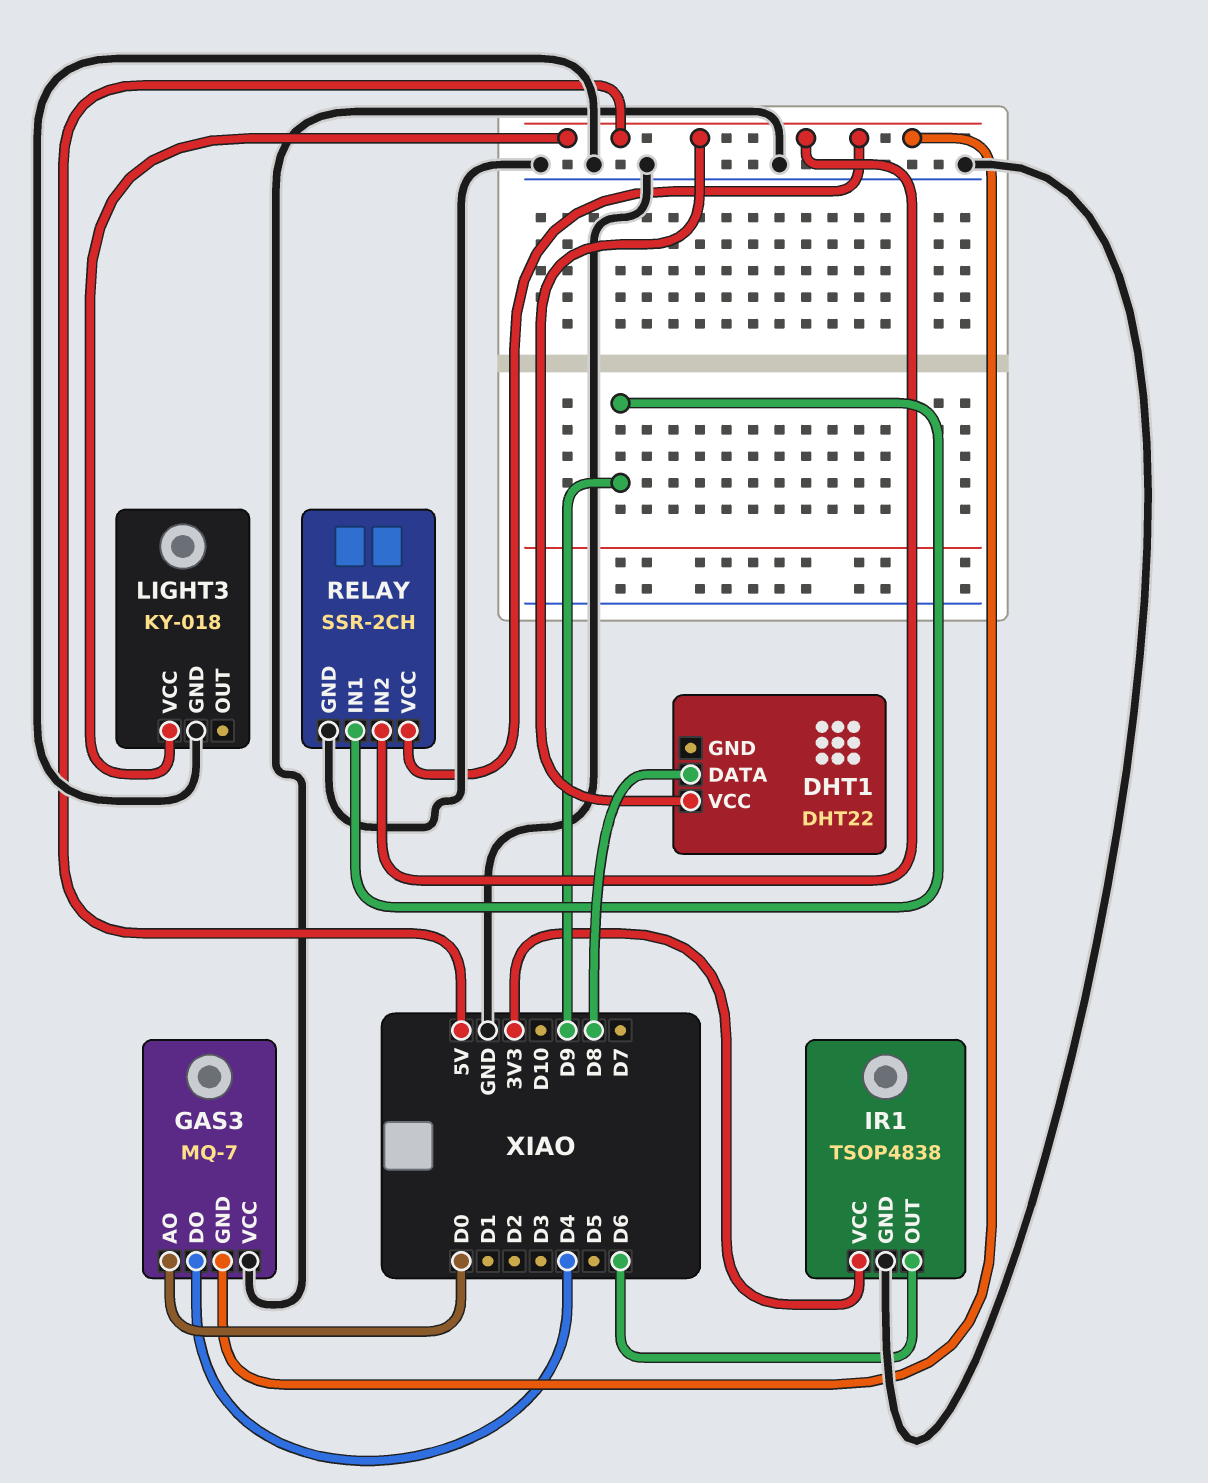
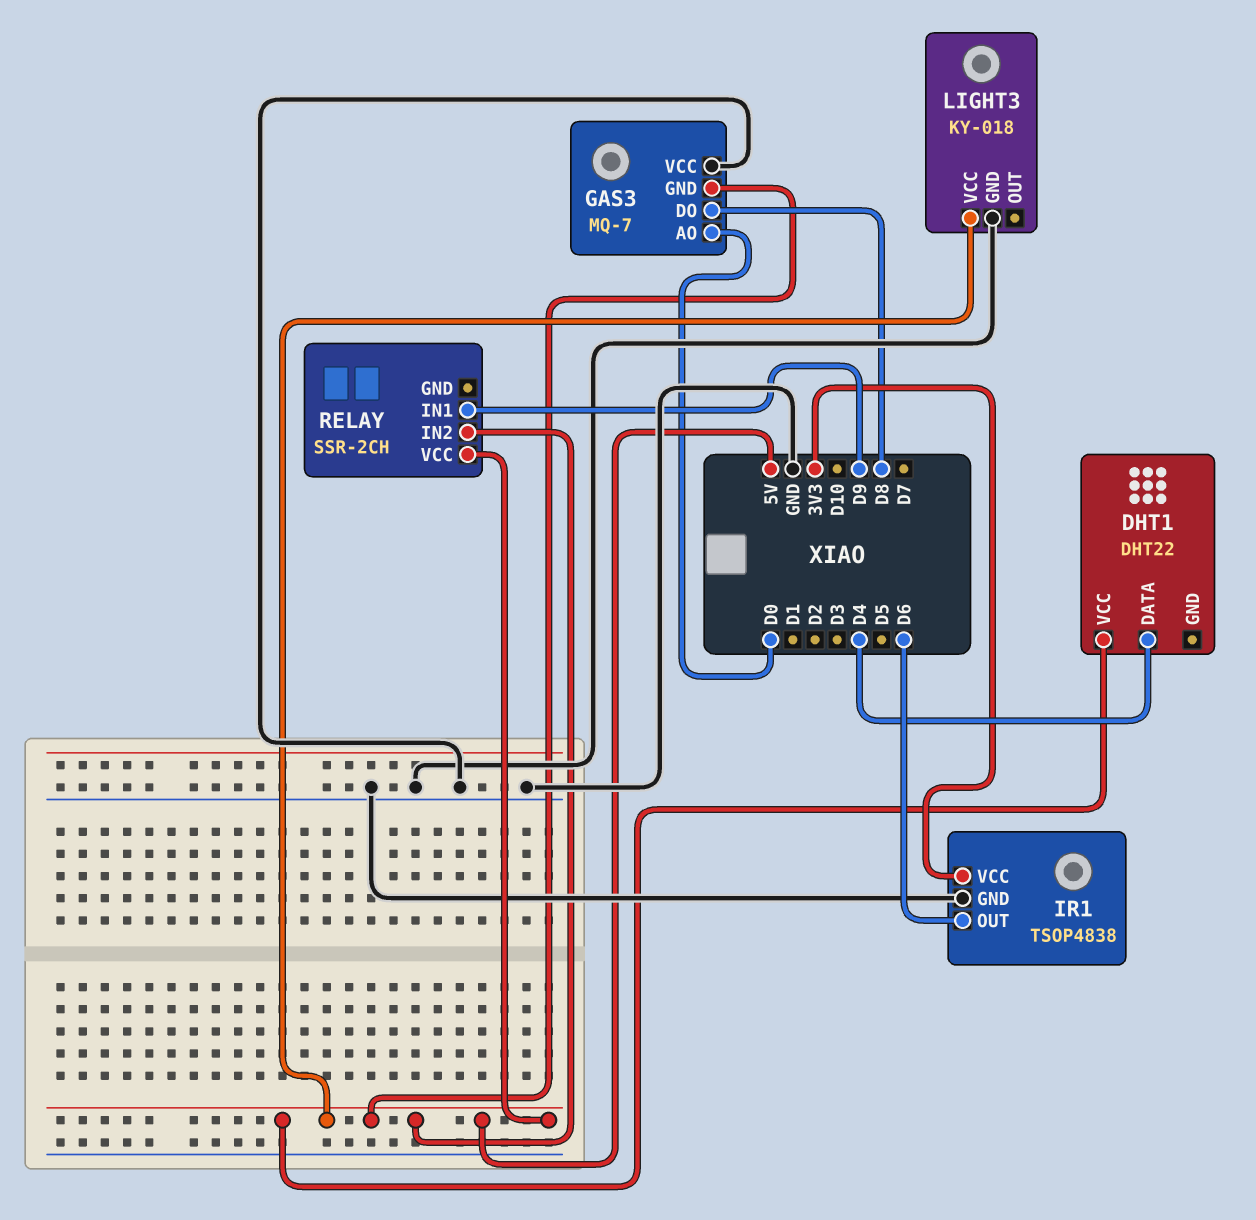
DHT1 pin DATA: D8 -> D4
GAS3 pin DO: D4 -> D8
RELAY pin GND: GND -> none

